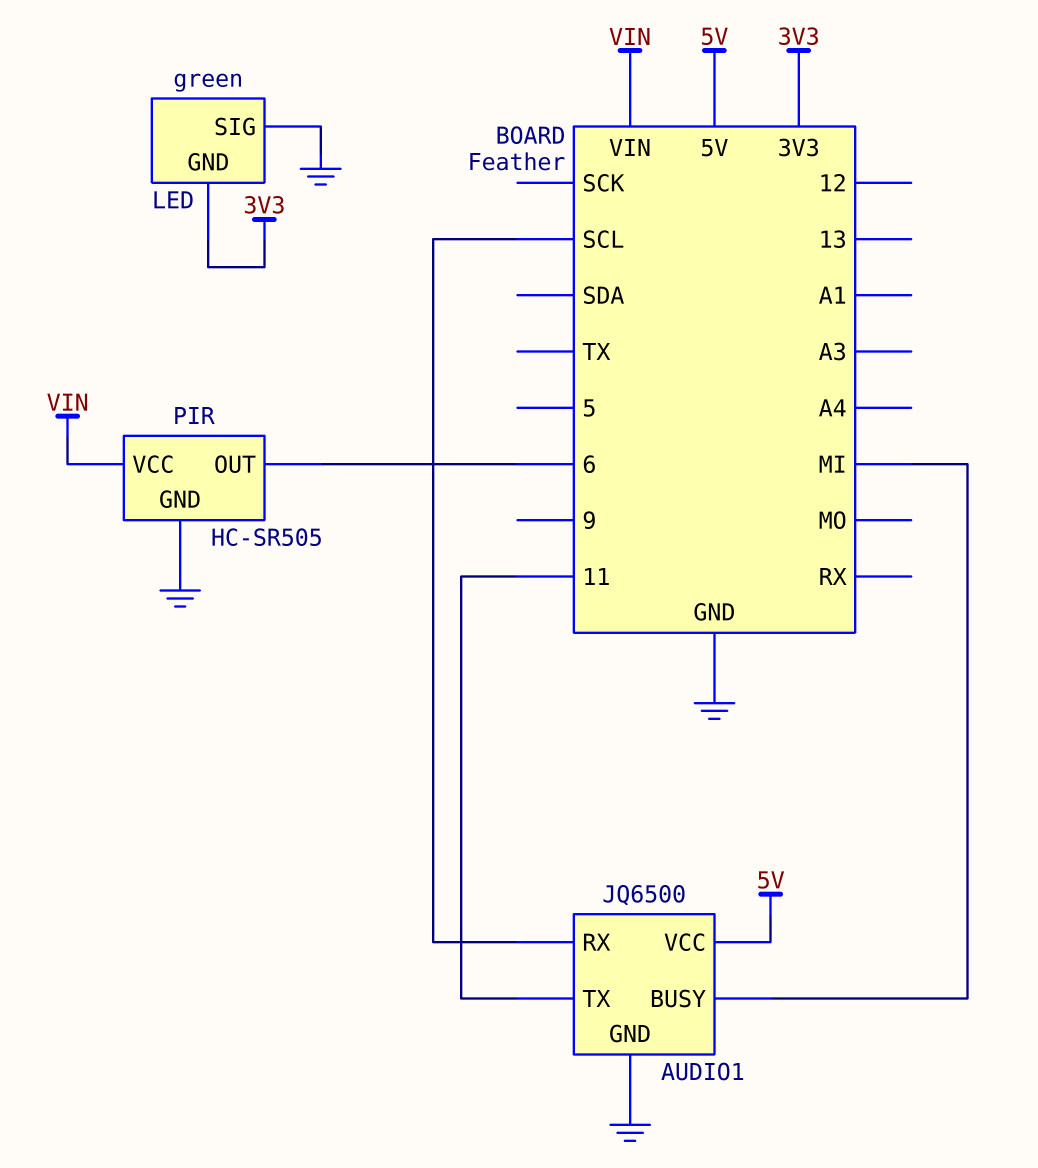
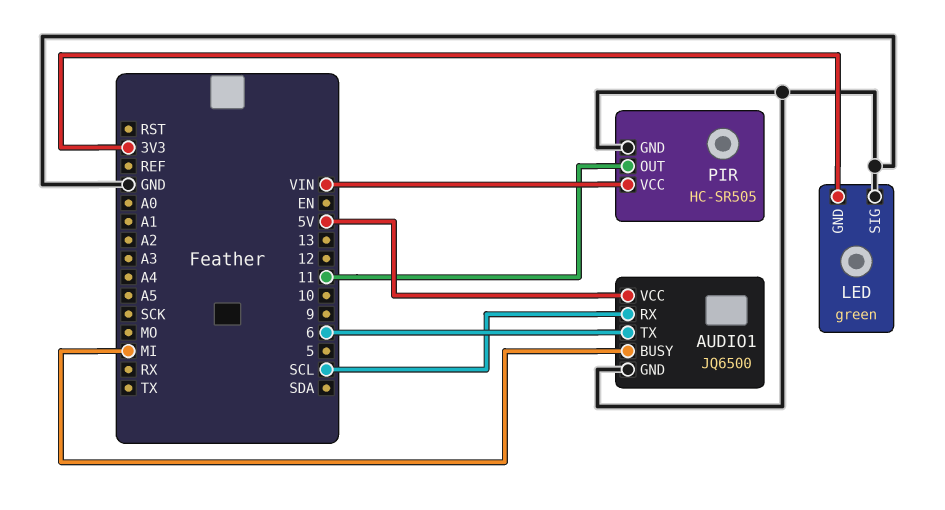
AUDIO1 pin TX: 11 -> 6
PIR pin OUT: 6 -> 11

